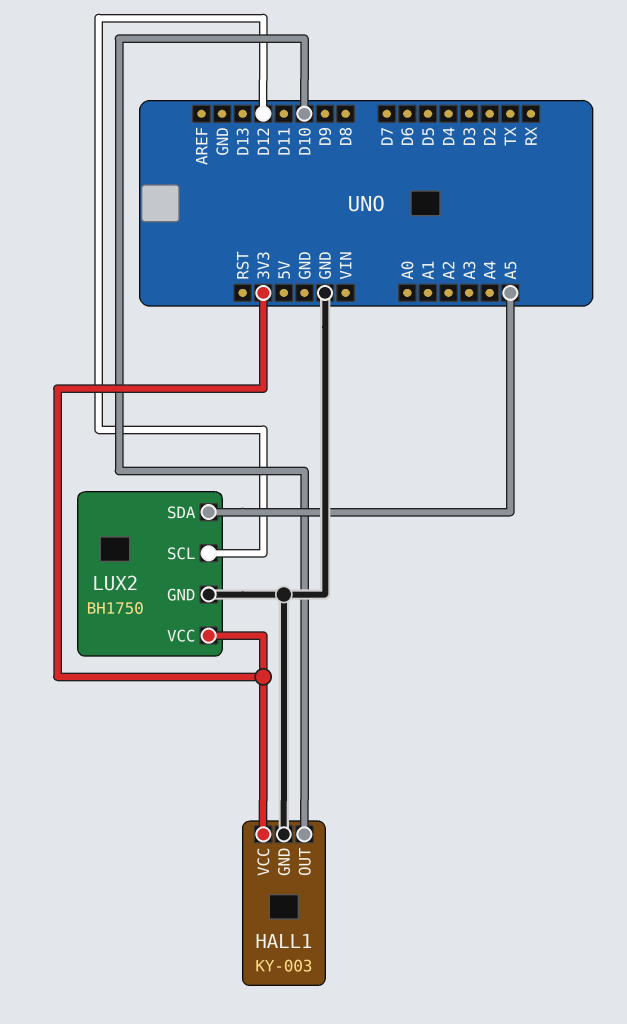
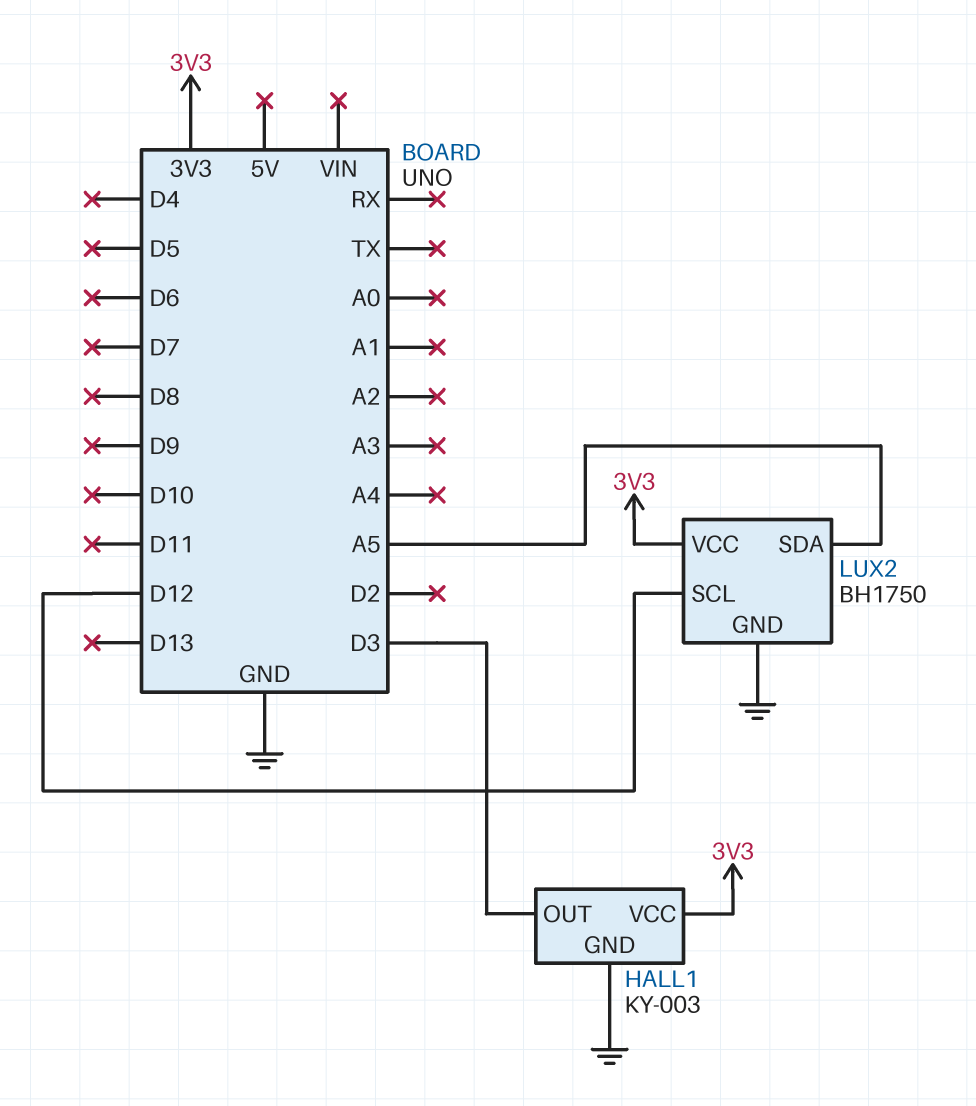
HALL1 pin OUT: D10 -> D3

